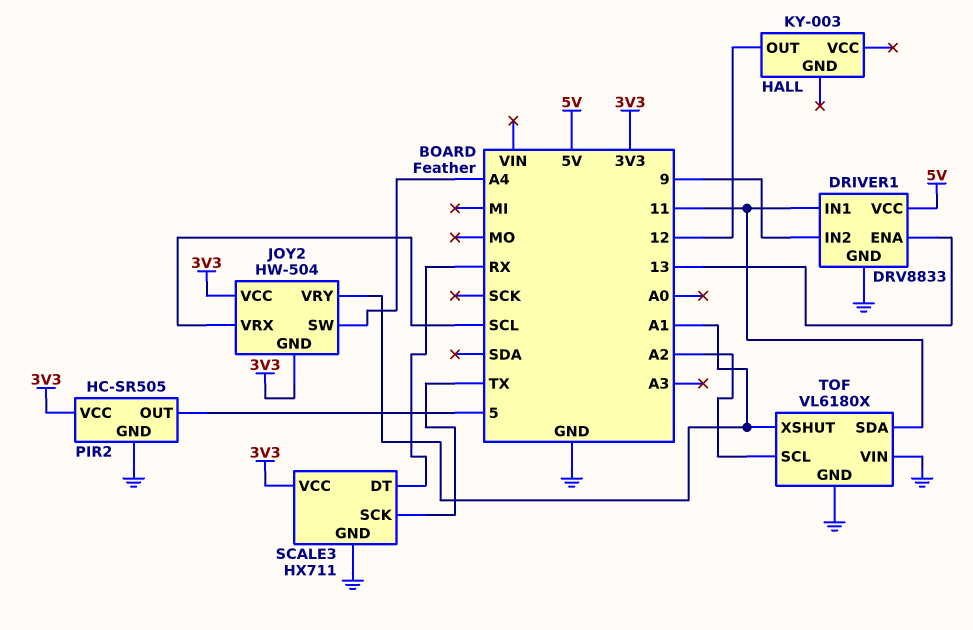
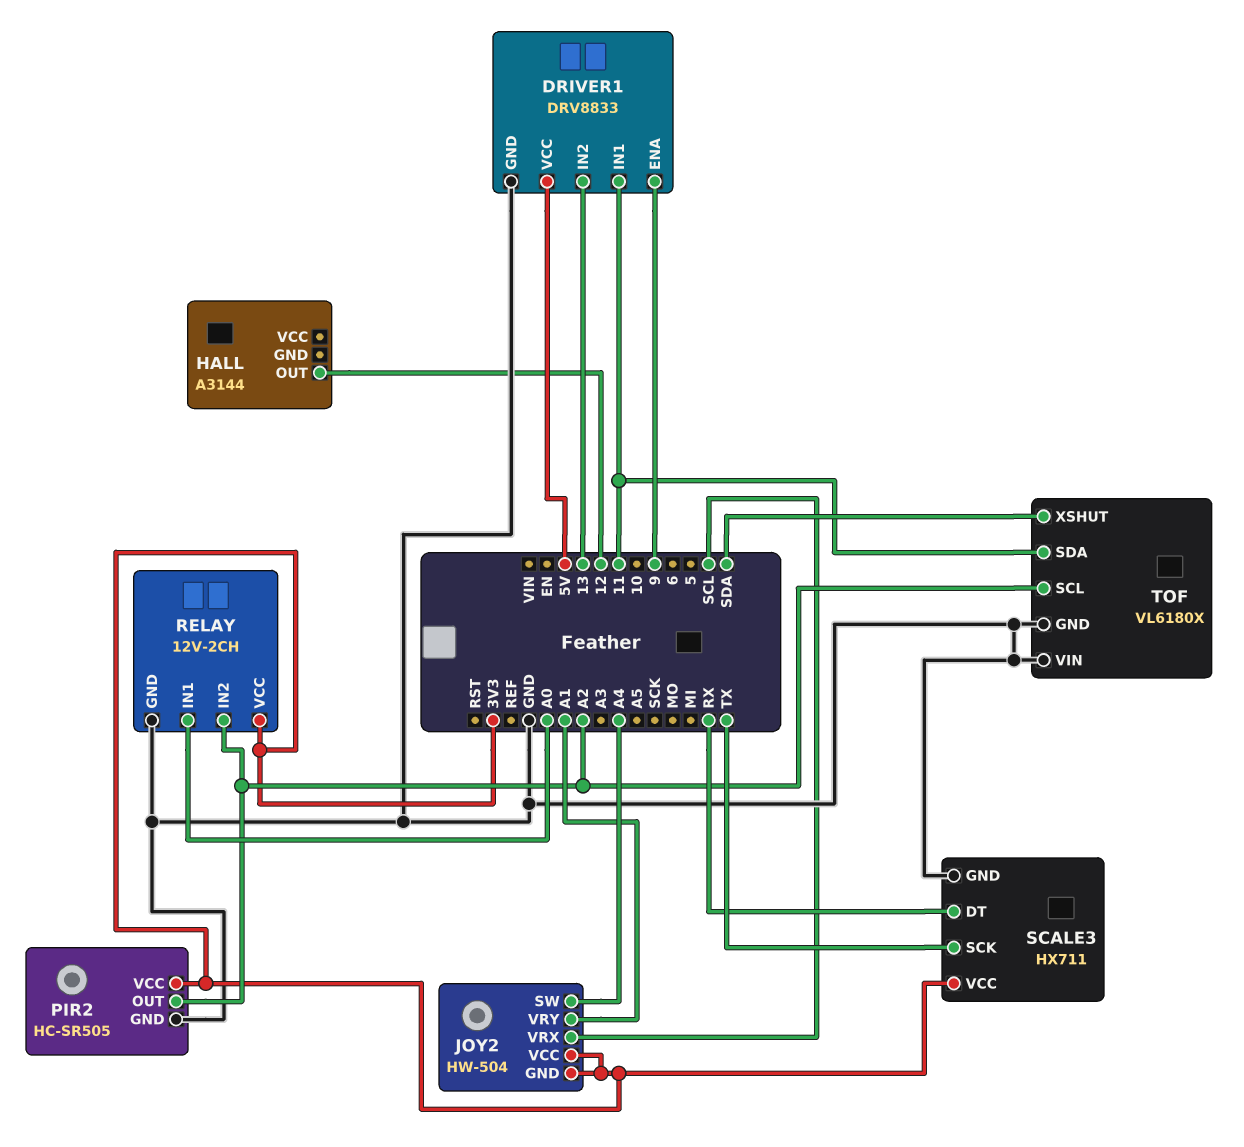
DRIVER1 pin ENA: 13 -> 9
DRIVER1 pin IN2: 9 -> 13
HALL: KY-003 -> A3144
PIR2 pin OUT: 5 -> A2
RELAY: none -> 12V-2CH
RELAY pin GND: none -> GND
RELAY pin IN1: none -> A0
RELAY pin IN2: none -> A2
RELAY pin VCC: none -> 3V3
TOF pin XSHUT: A1 -> SDA

